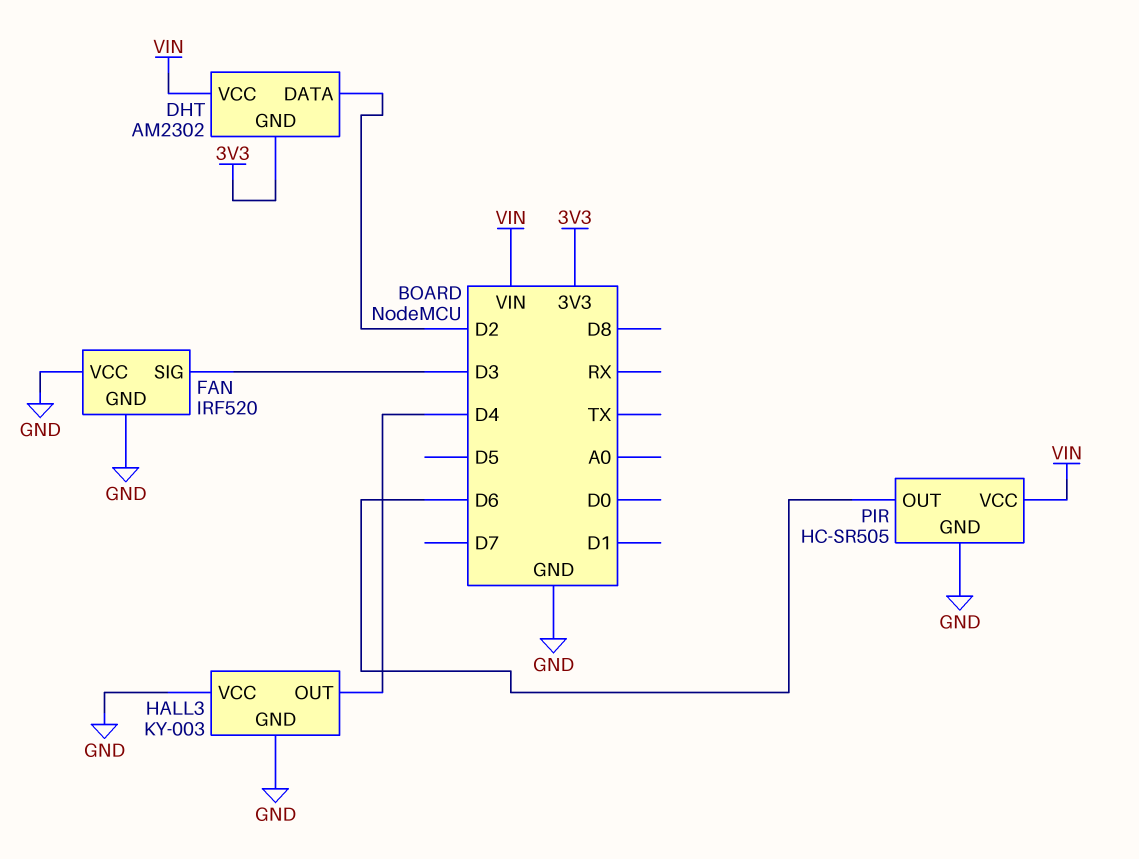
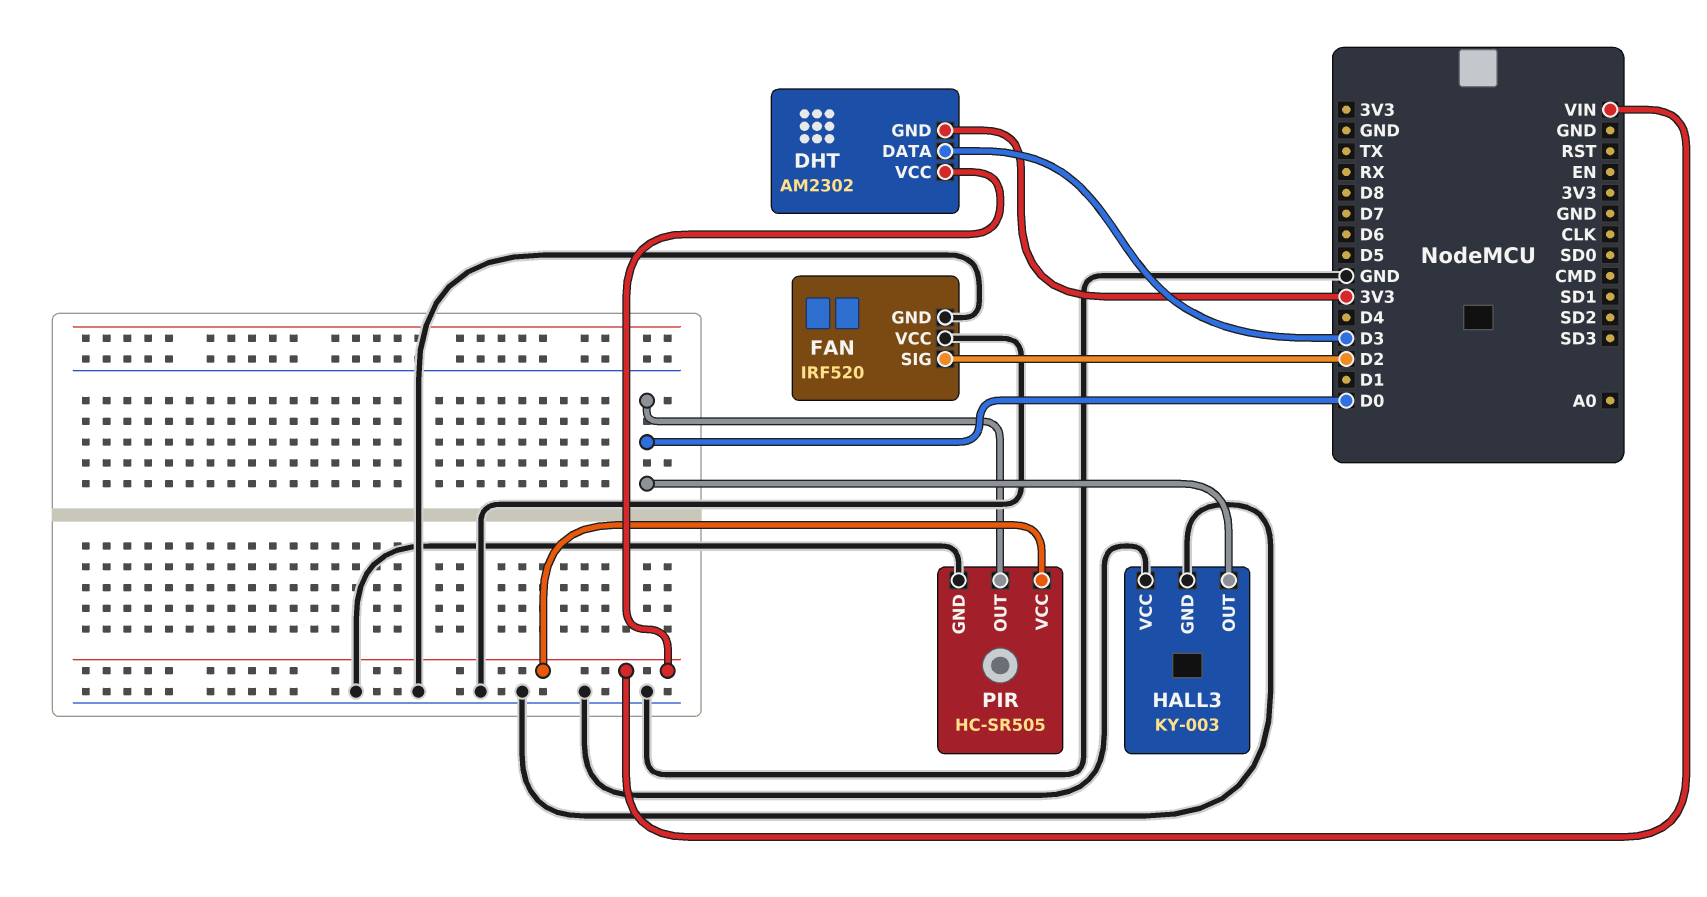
DHT pin DATA: D2 -> D3
FAN pin SIG: D3 -> D2
HALL3 pin OUT: D4 -> D0
PIR pin OUT: D6 -> D0

